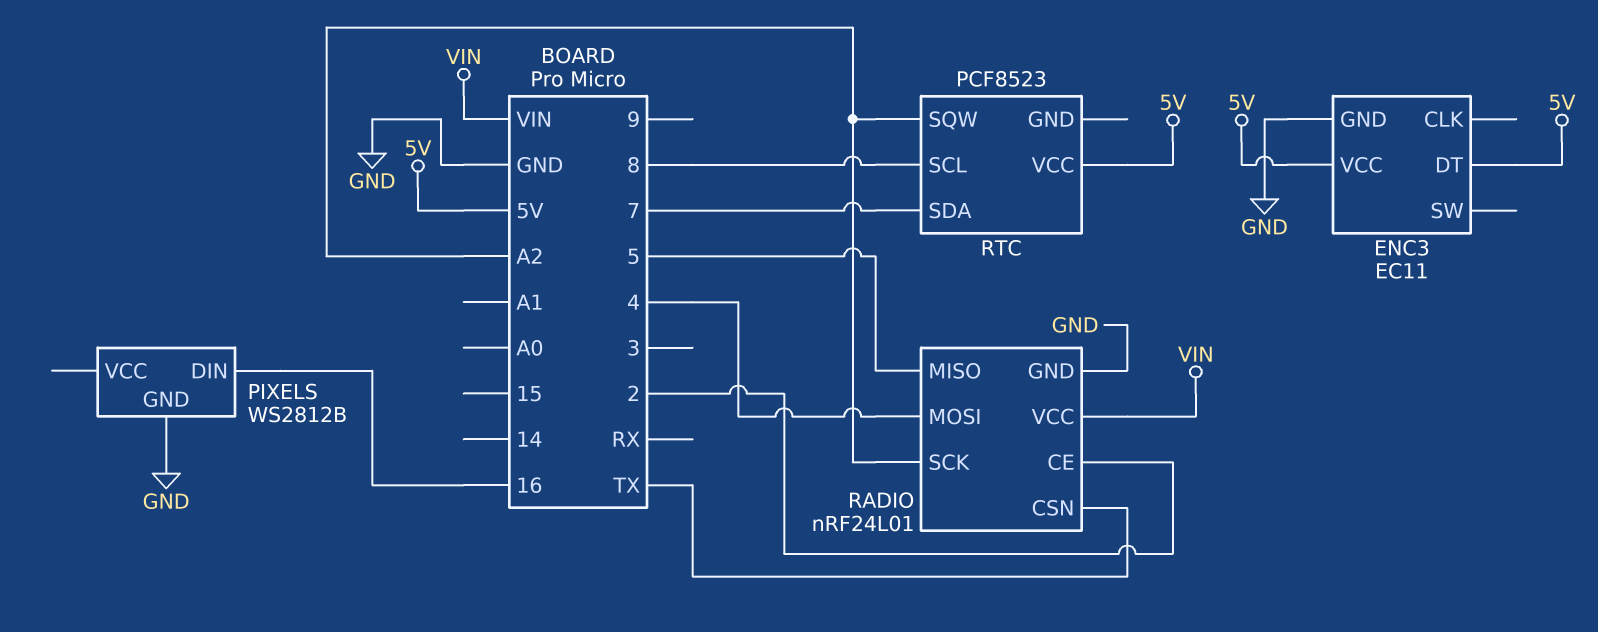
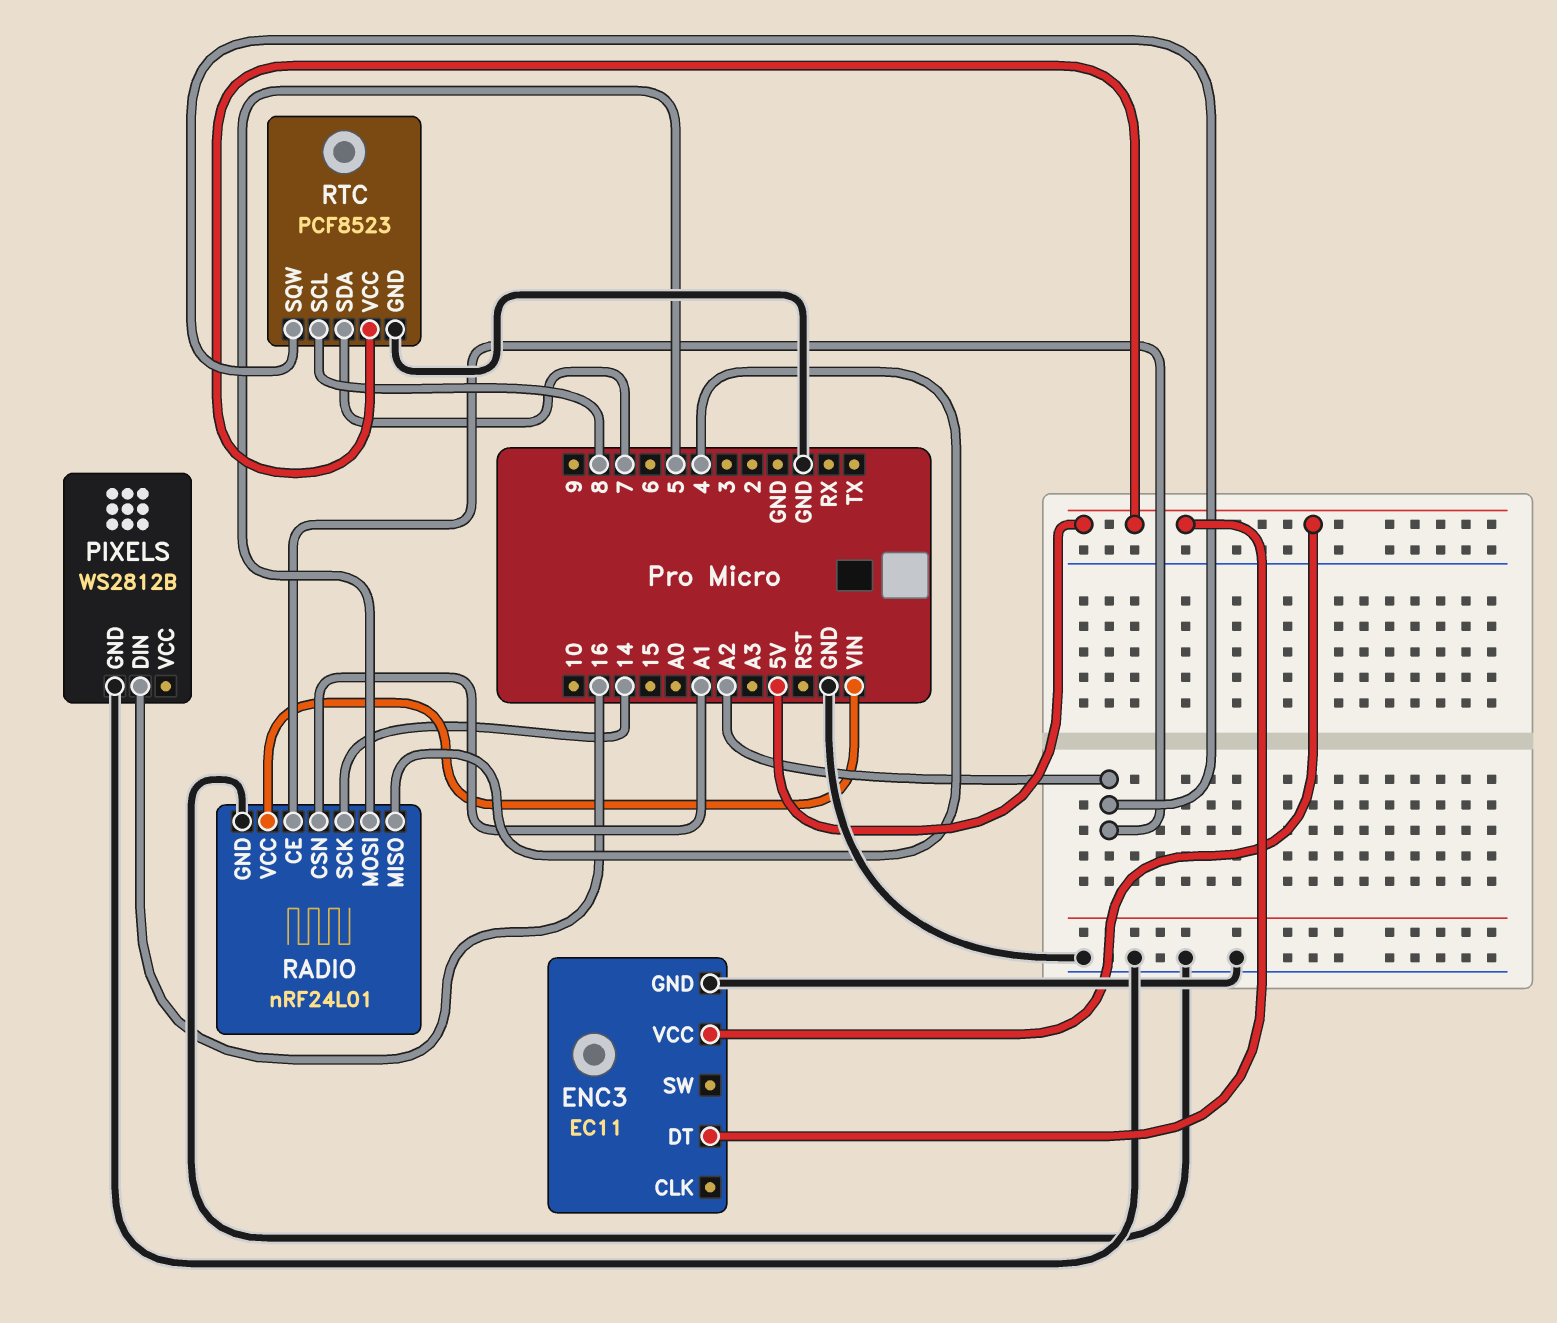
RADIO pin CE: 2 -> A2
RADIO pin CSN: TX -> A1
RADIO pin MISO: 5 -> 4
RADIO pin MOSI: 4 -> 5
RADIO pin SCK: A2 -> 14
RTC pin GND: none -> GND

